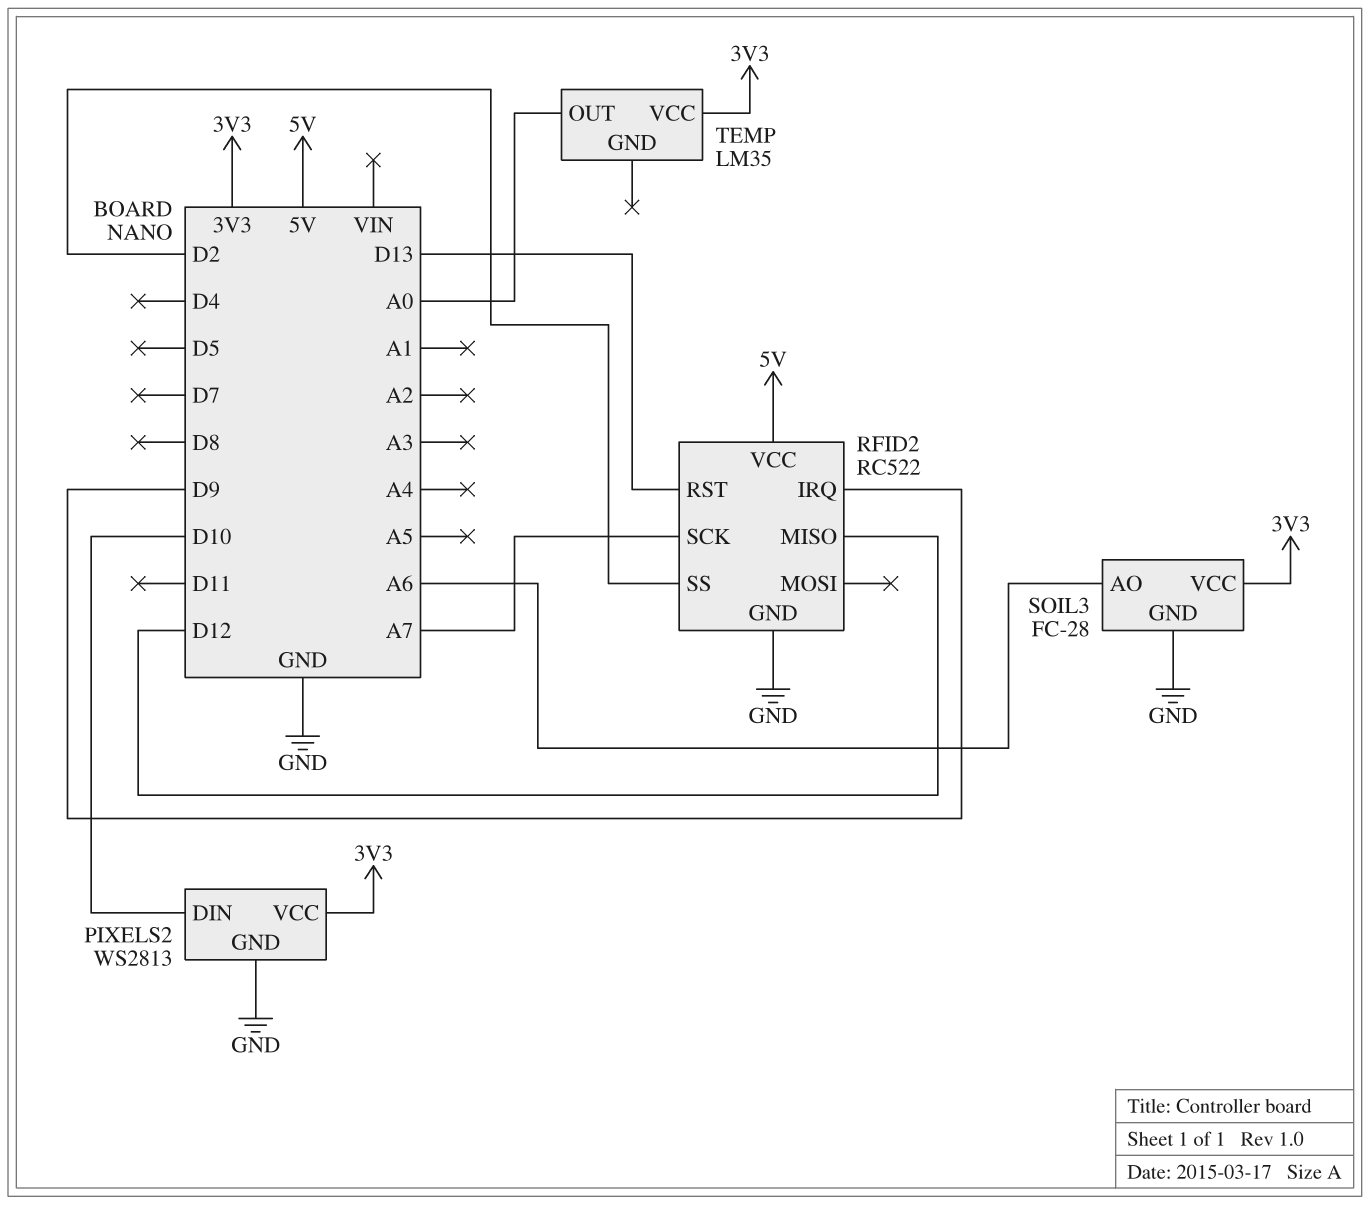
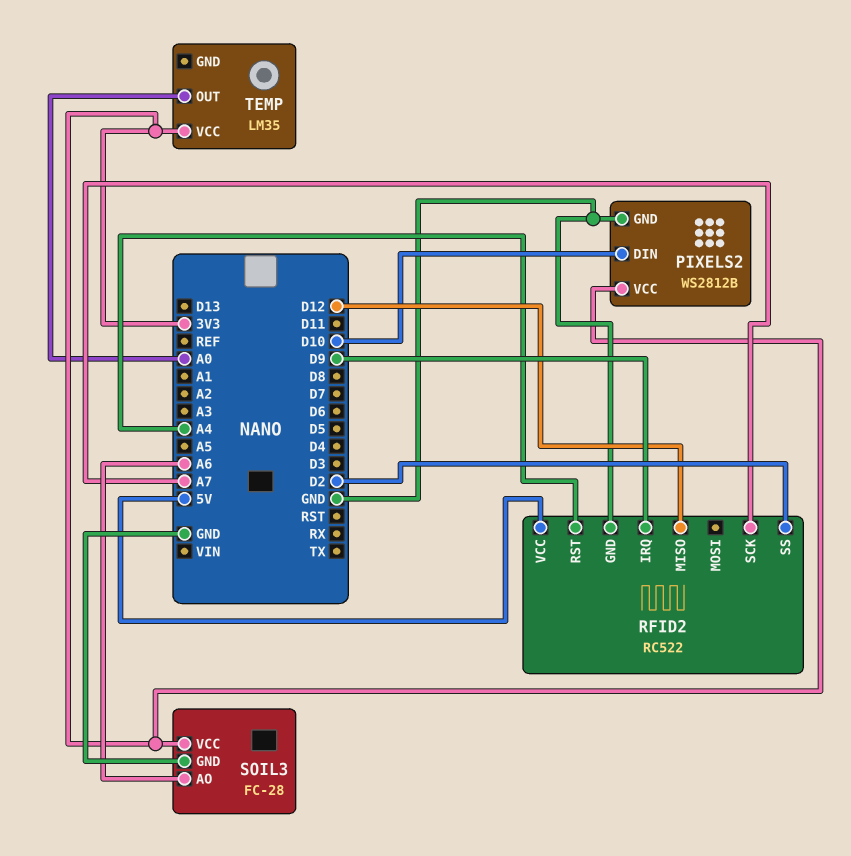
PIXELS2: WS2813 -> WS2812B
RFID2 pin RST: D13 -> A4

